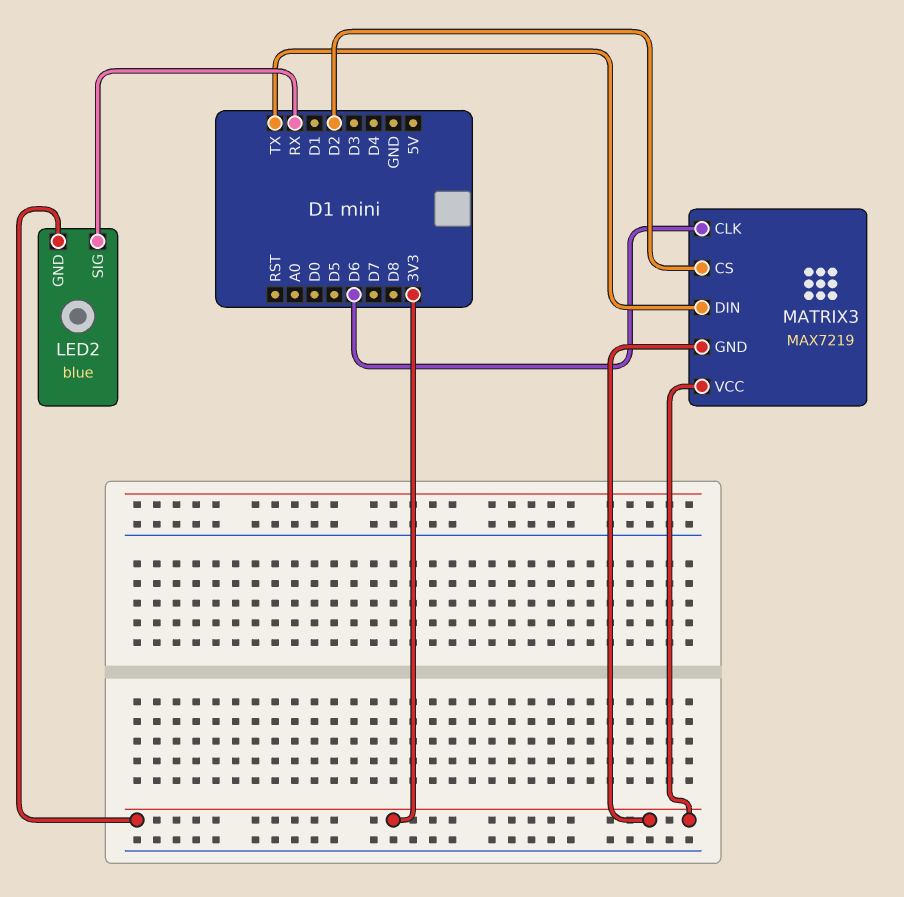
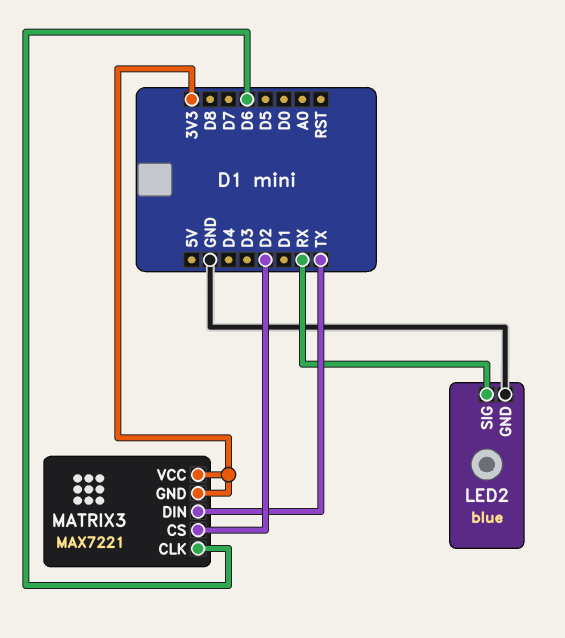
LED2 pin GND: 3V3 -> GND
MATRIX3: MAX7219 -> MAX7221

